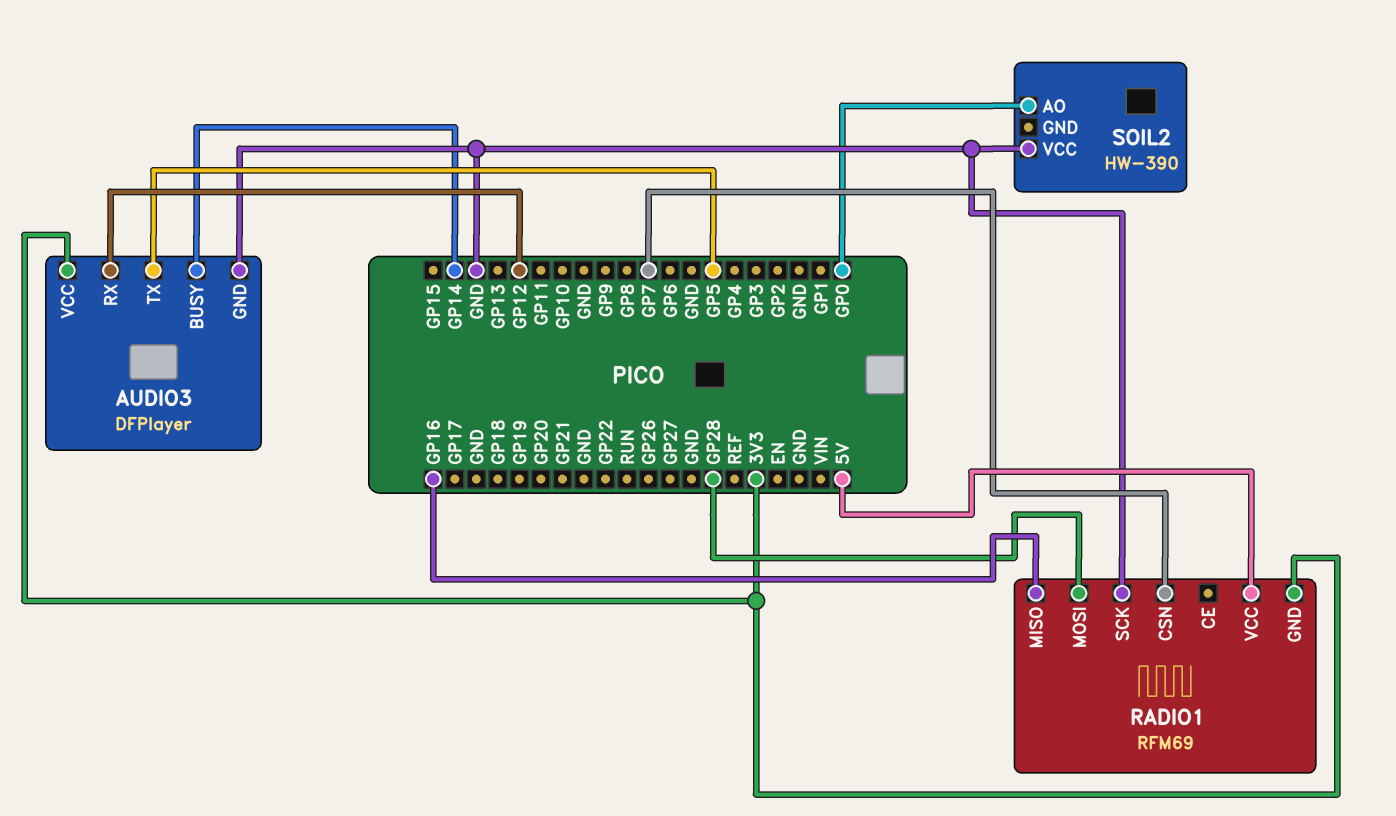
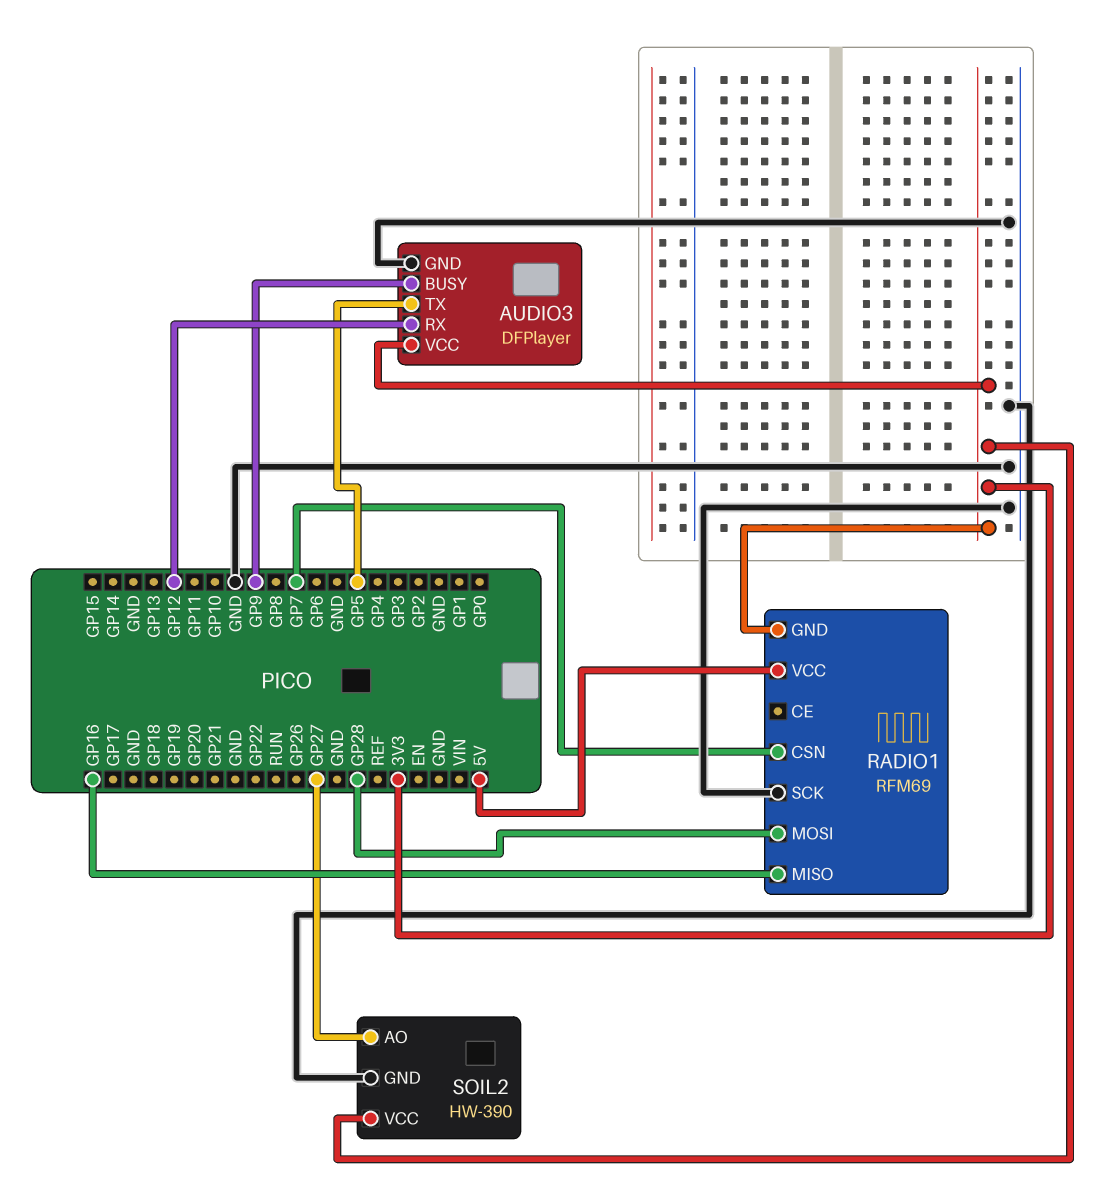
AUDIO3 pin BUSY: GP14 -> GP9
SOIL2 pin AO: GP0 -> GP27
SOIL2 pin GND: none -> GND
SOIL2 pin VCC: GND -> 3V3

